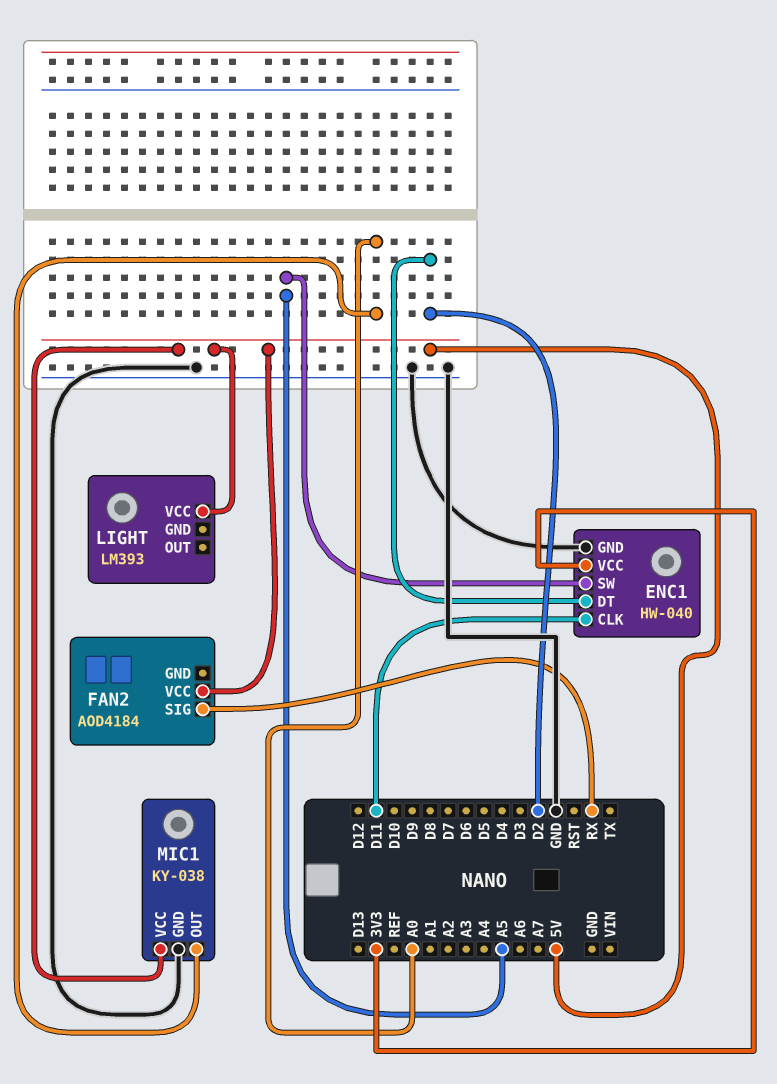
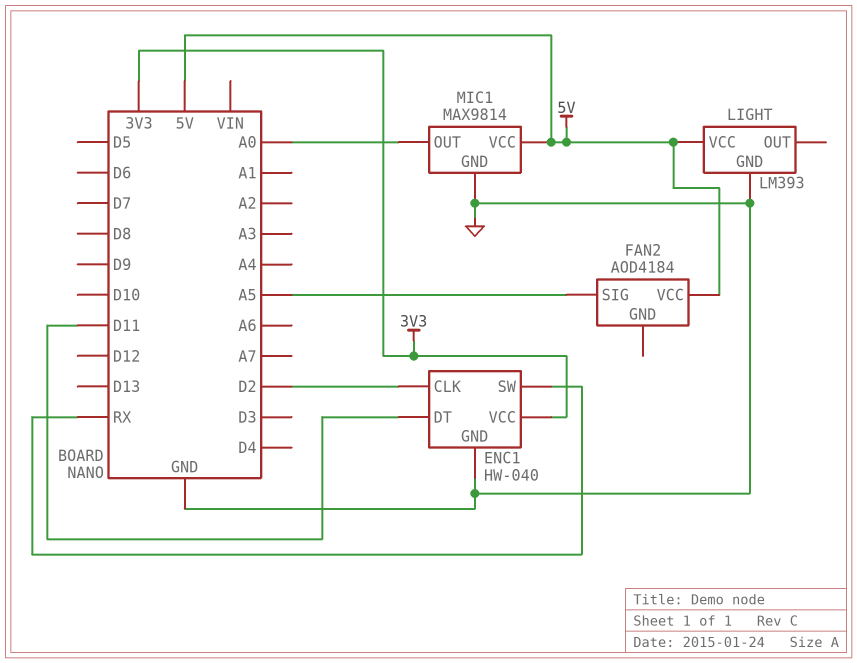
ENC1 pin CLK: D11 -> D2
ENC1 pin DT: D2 -> D11
ENC1 pin SW: A5 -> RX
FAN2 pin SIG: RX -> A5
LIGHT pin GND: none -> GND
MIC1: KY-038 -> MAX9814

